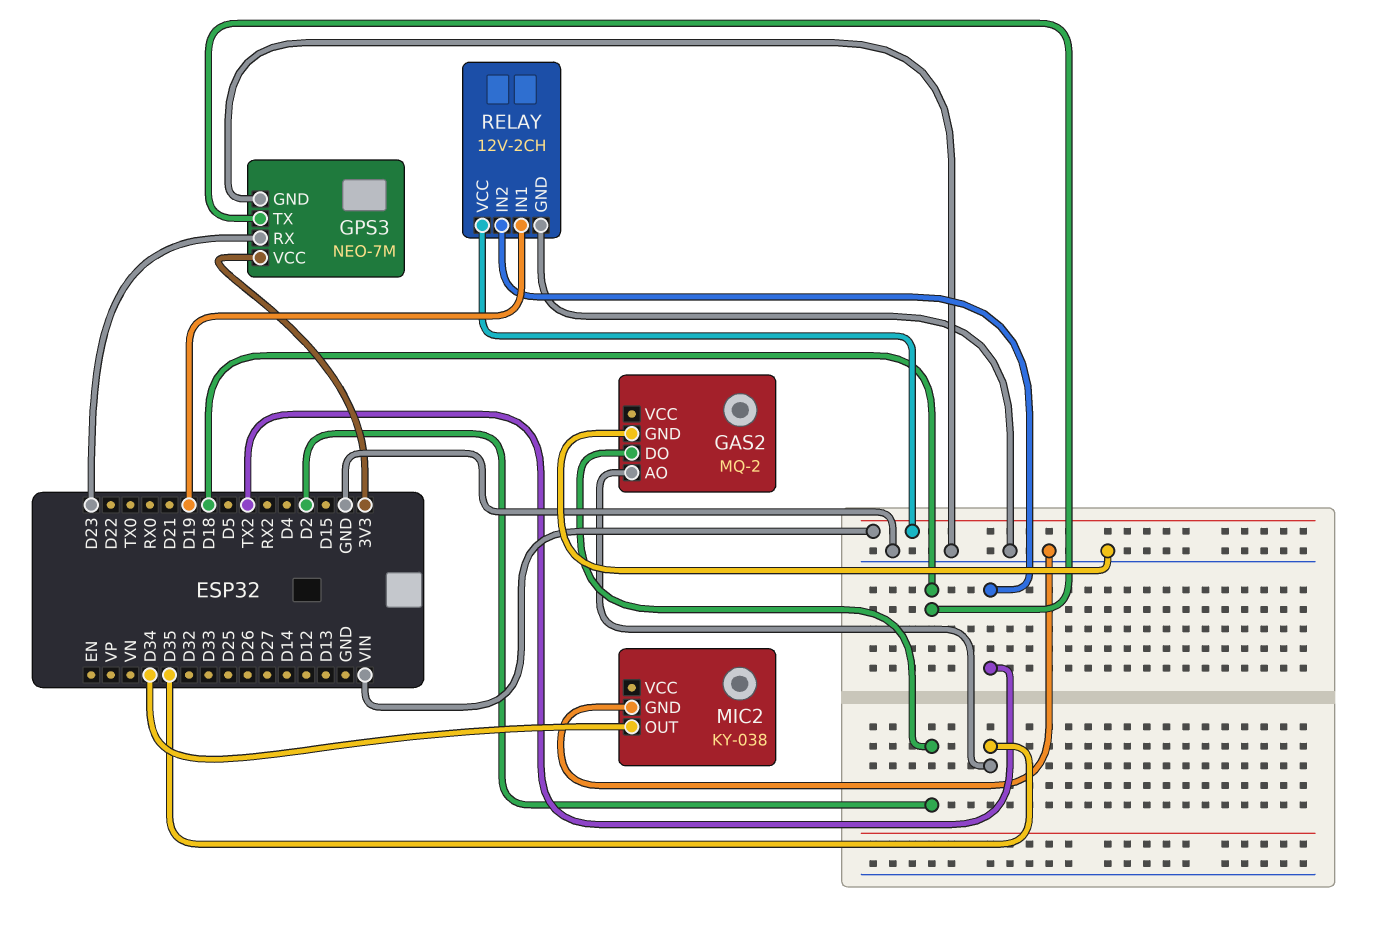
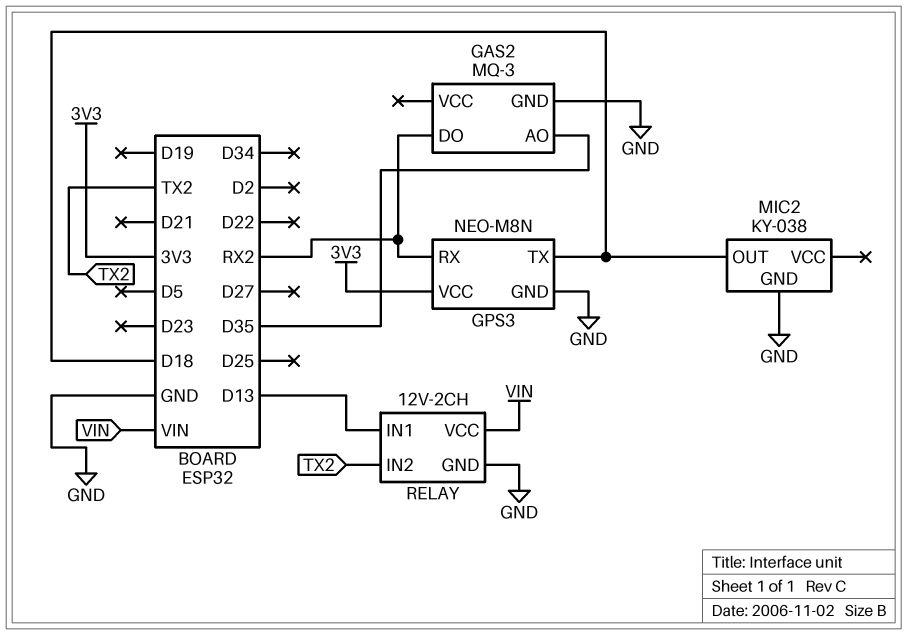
GAS2: MQ-2 -> MQ-3
GAS2 pin DO: D2 -> RX2
GPS3: NEO-7M -> NEO-M8N
GPS3 pin RX: D23 -> RX2
MIC2 pin OUT: D34 -> D18
RELAY pin IN1: D19 -> D13

